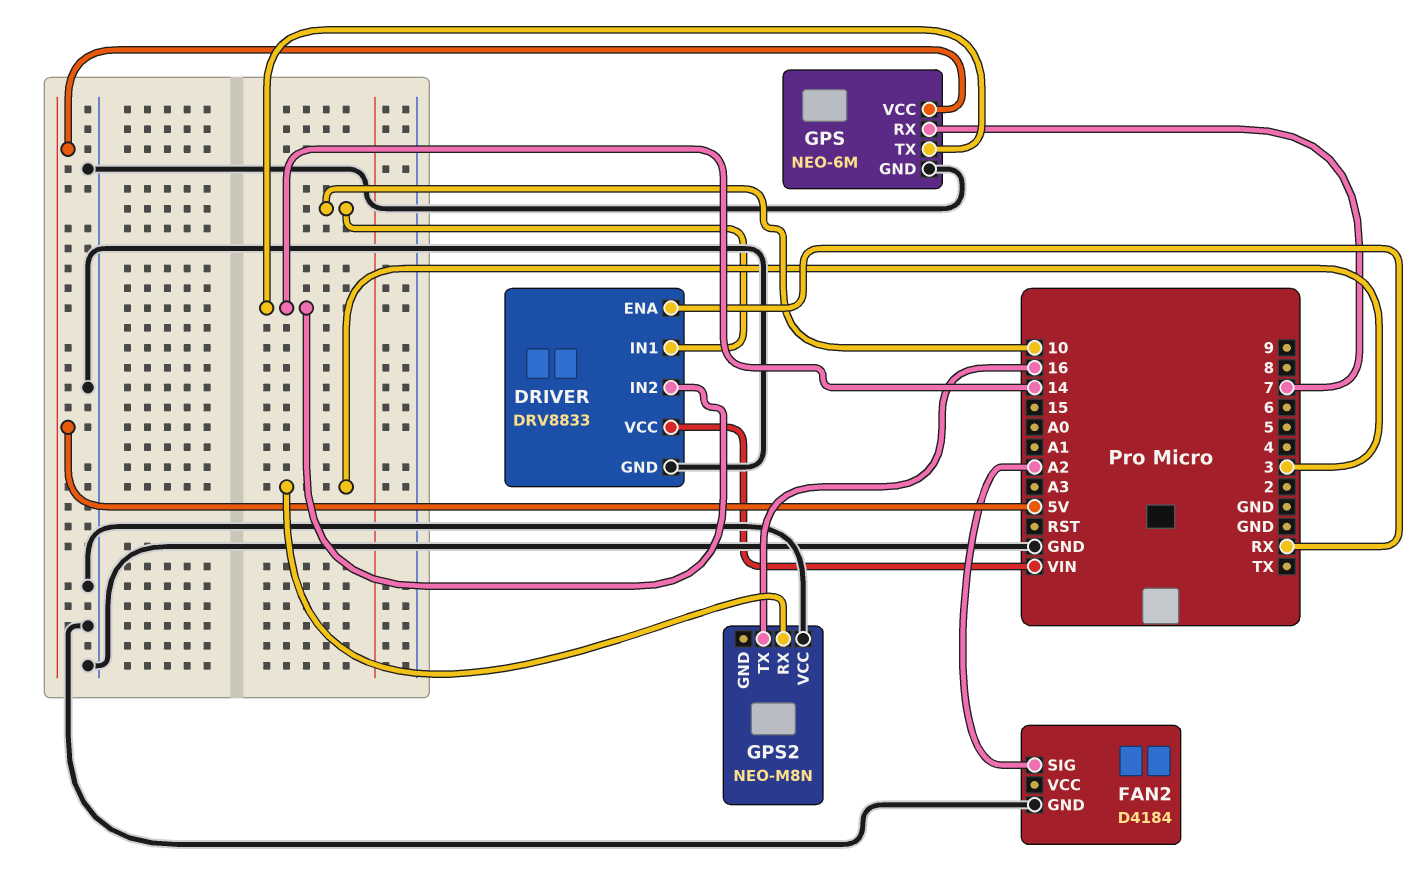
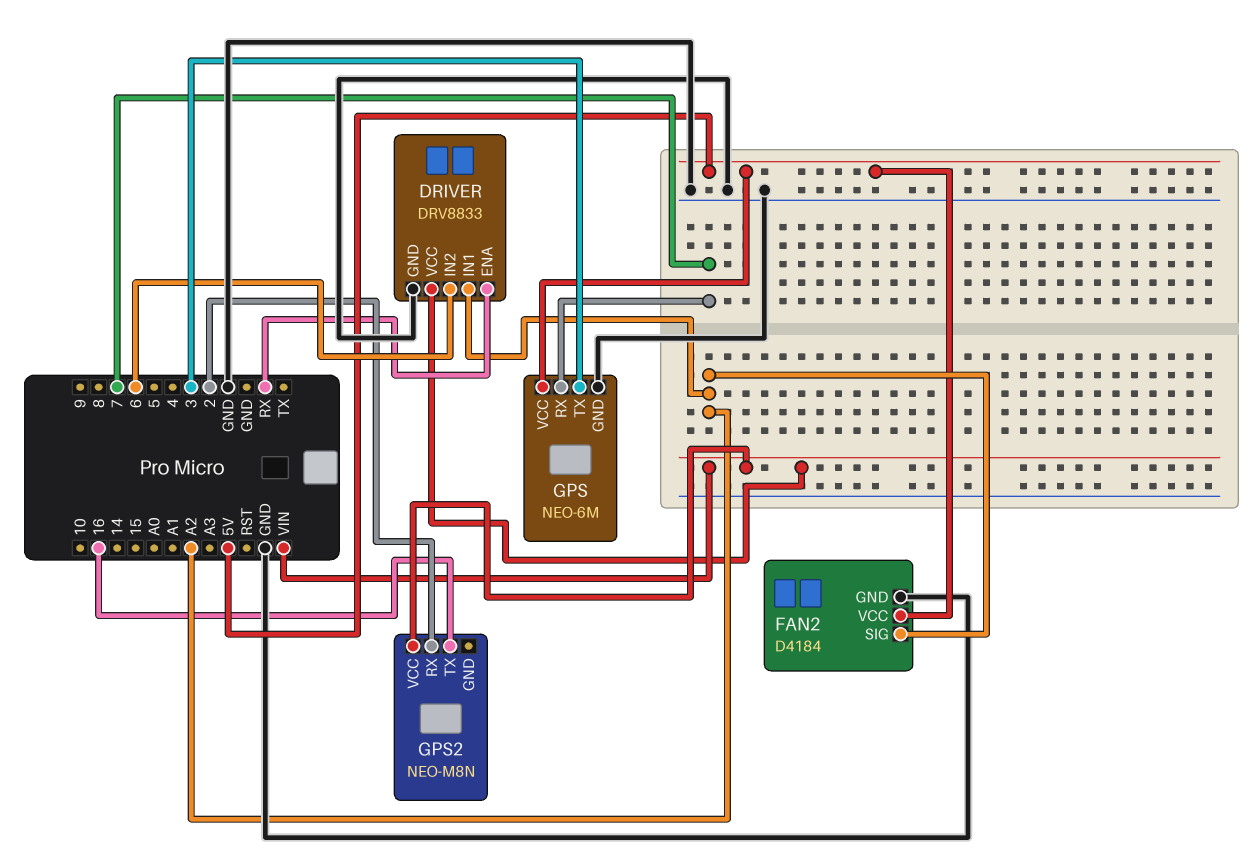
DRIVER pin IN1: 10 -> A2
DRIVER pin IN2: 14 -> 6
FAN2 pin VCC: none -> 5V
GPS pin TX: 14 -> 3
GPS2 pin RX: 3 -> 2
GPS2 pin VCC: GND -> VIN

